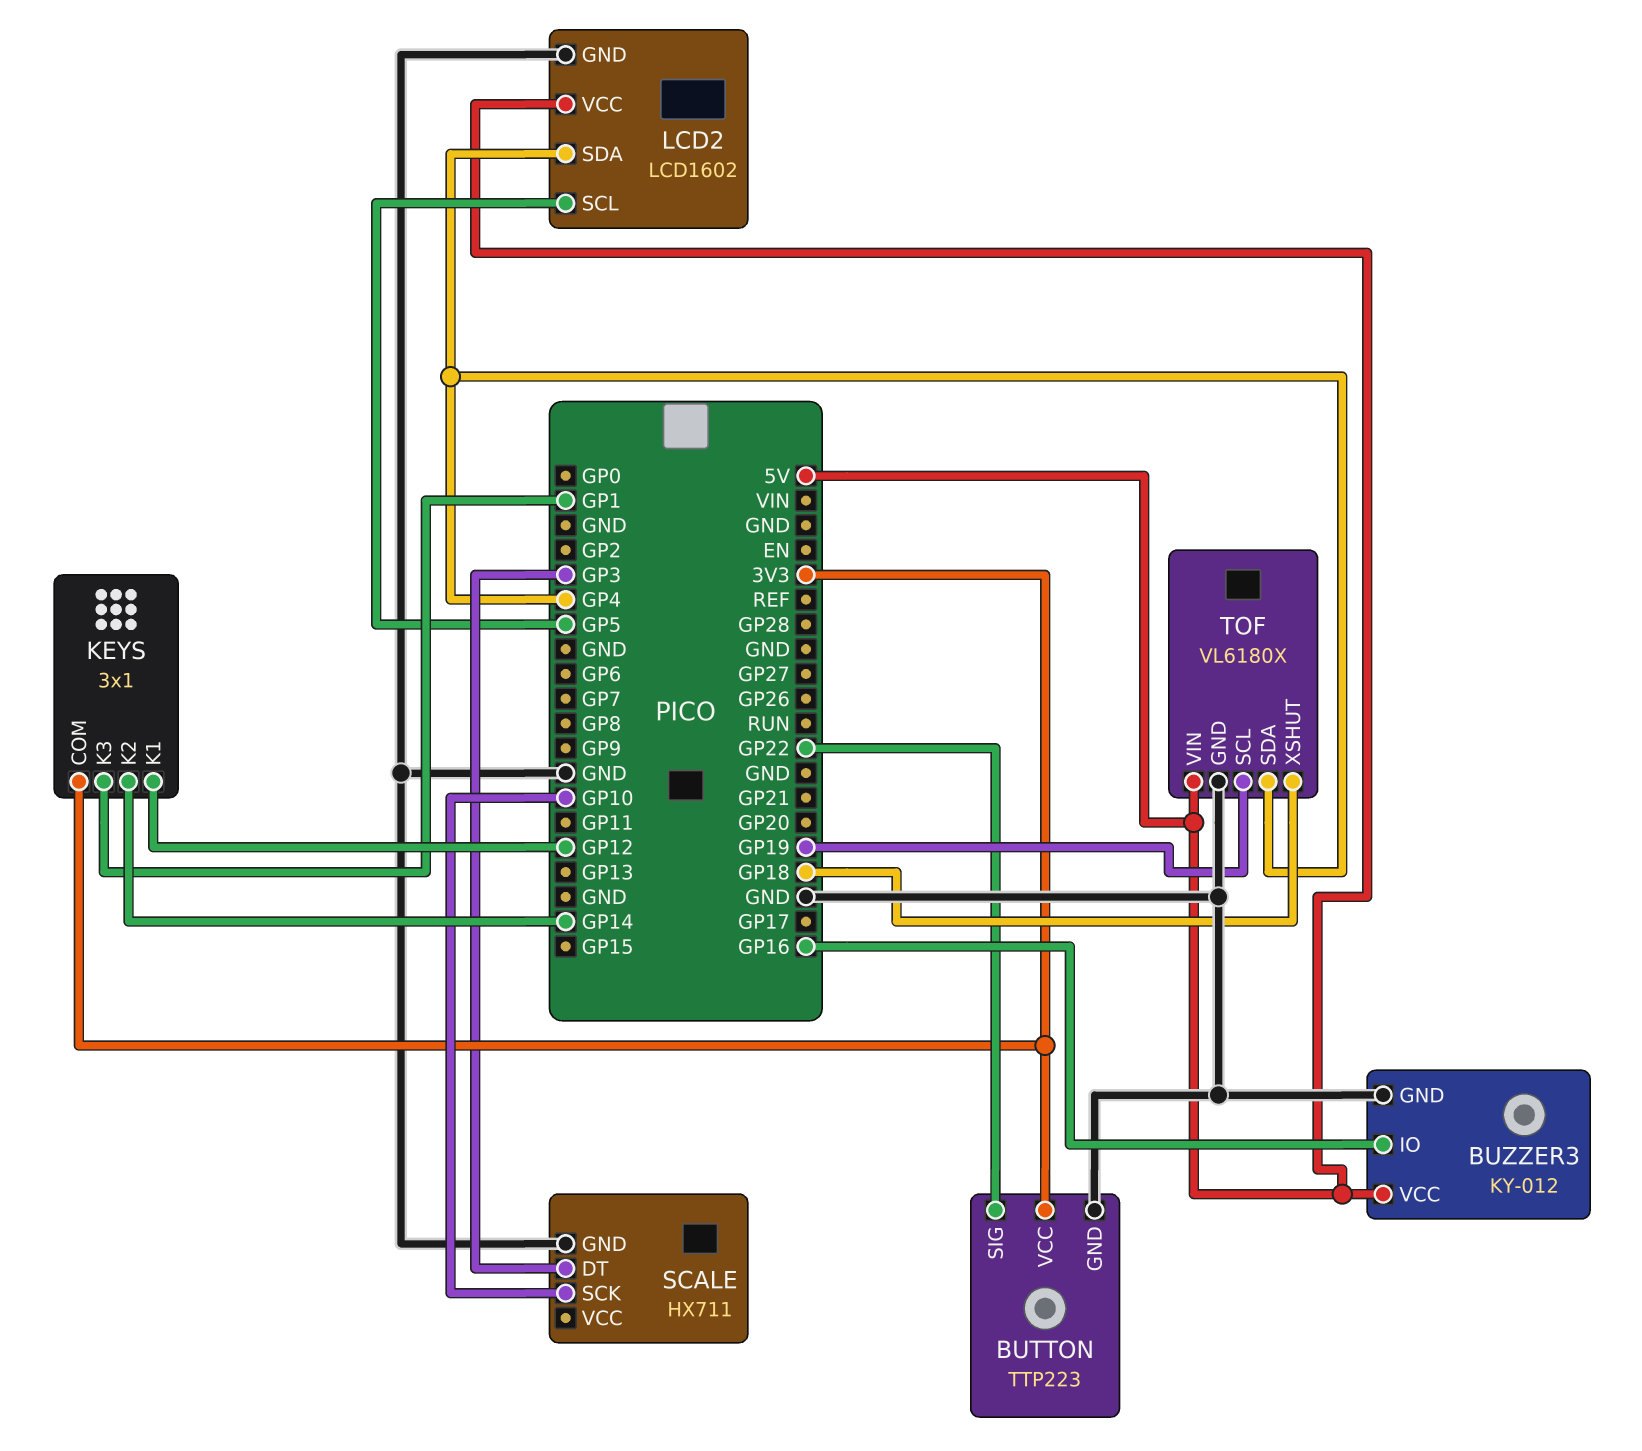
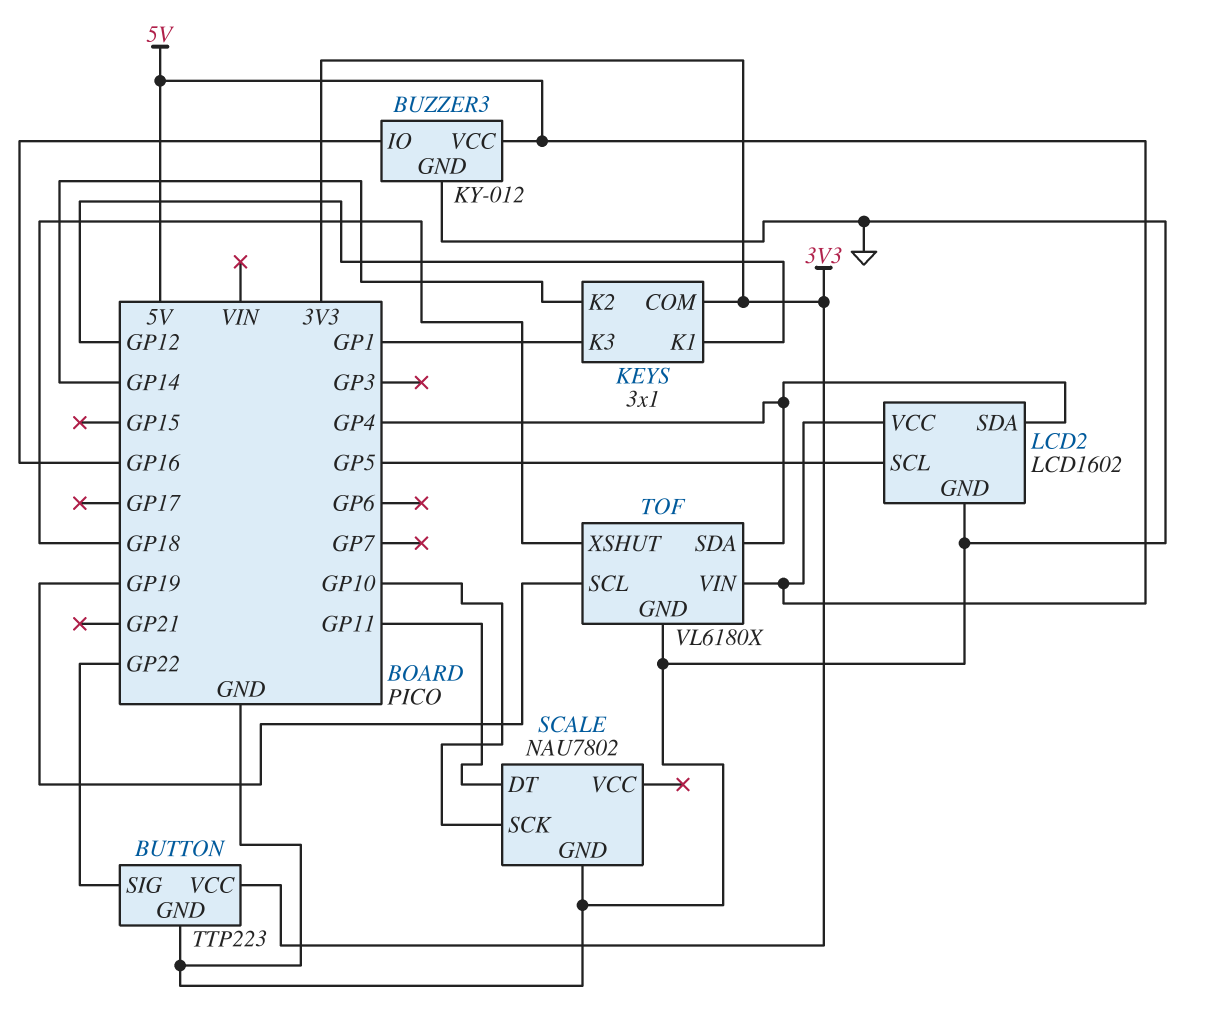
SCALE: HX711 -> NAU7802
SCALE pin DT: GP3 -> GP11

